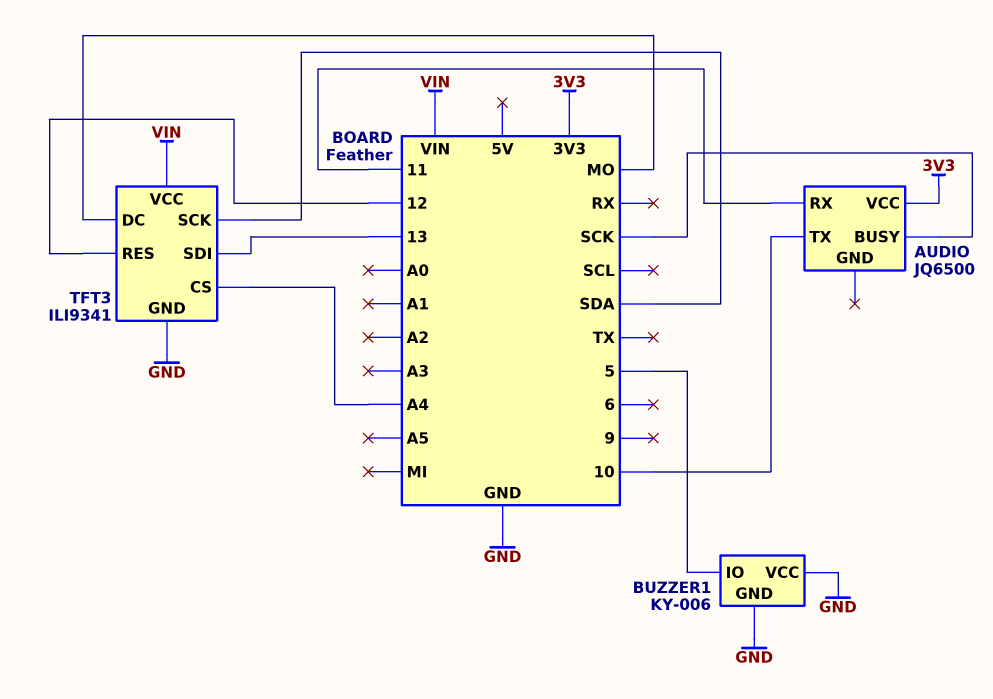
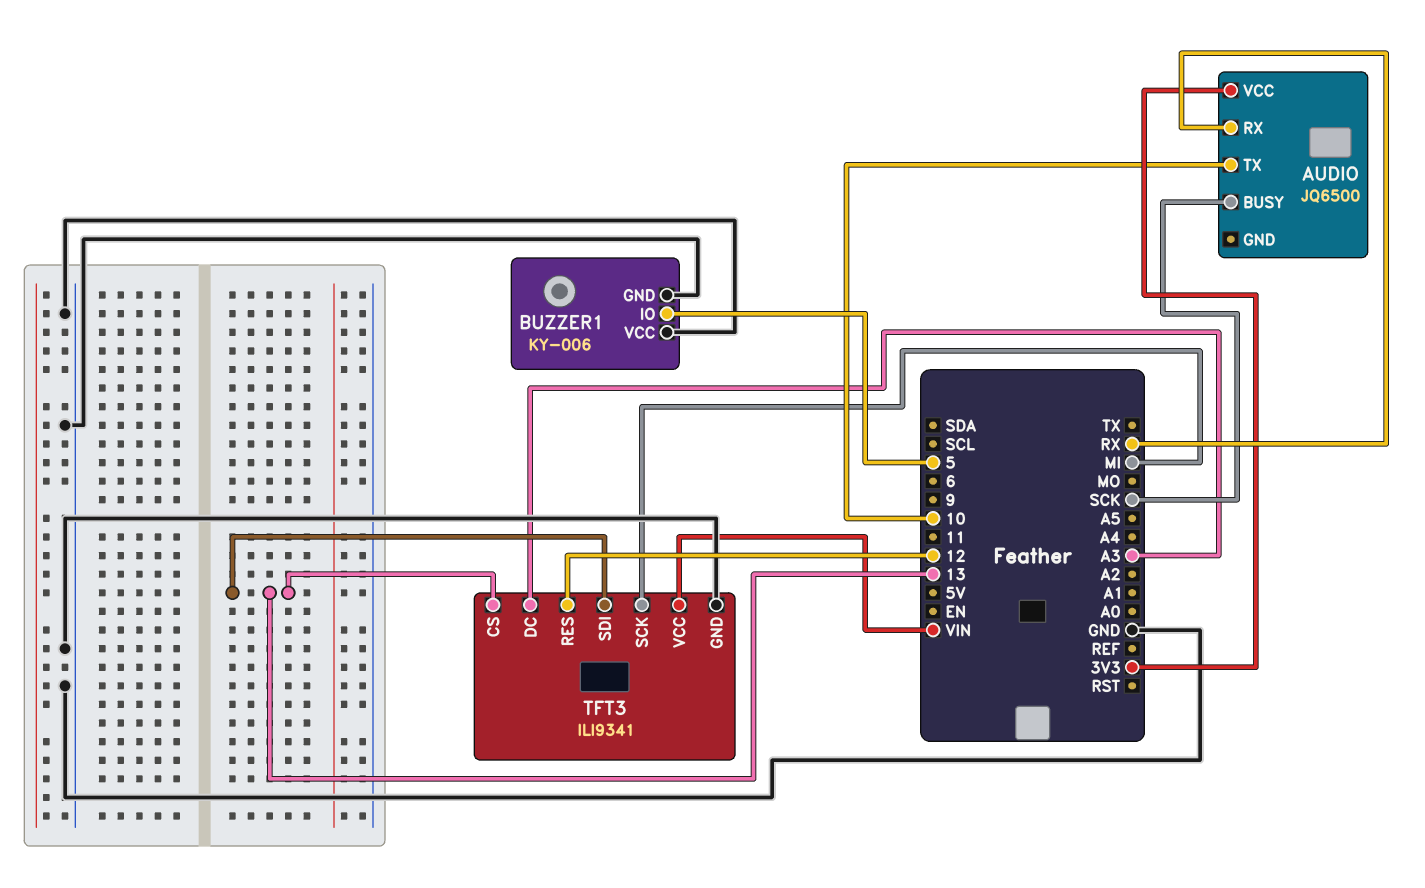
AUDIO pin RX: 11 -> RX
TFT3 pin CS: A4 -> 13
TFT3 pin DC: MO -> A3
TFT3 pin SCK: SDA -> MI

